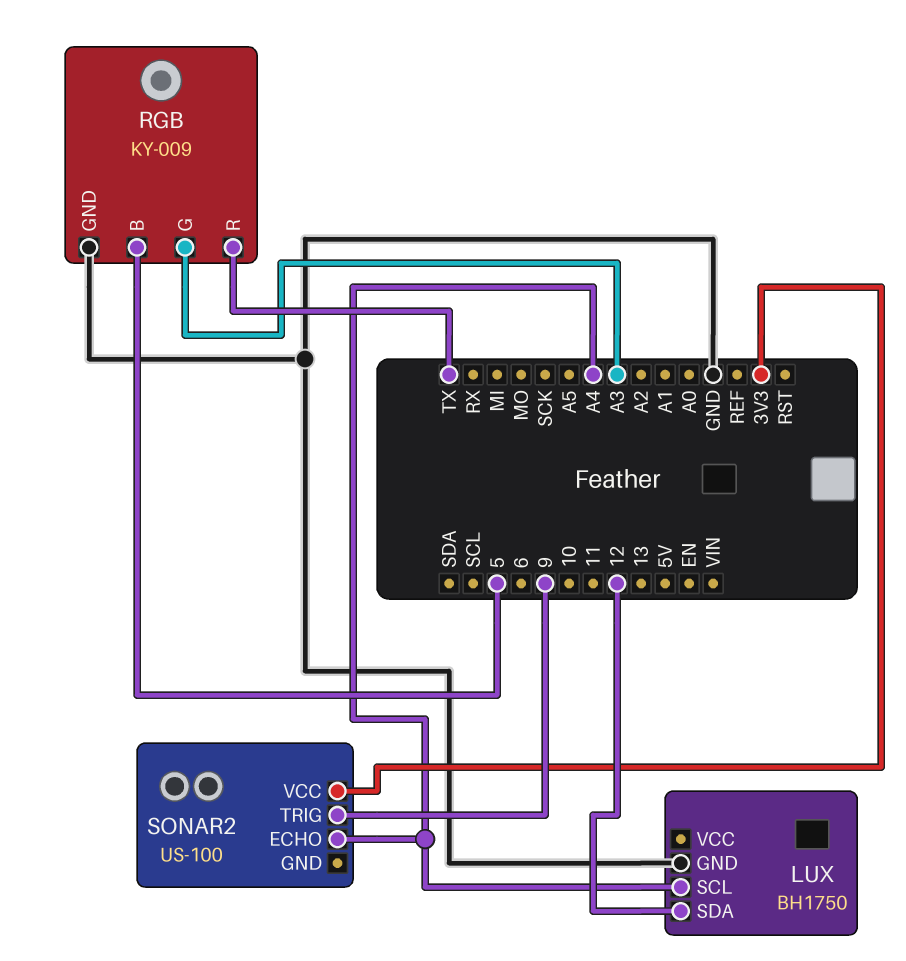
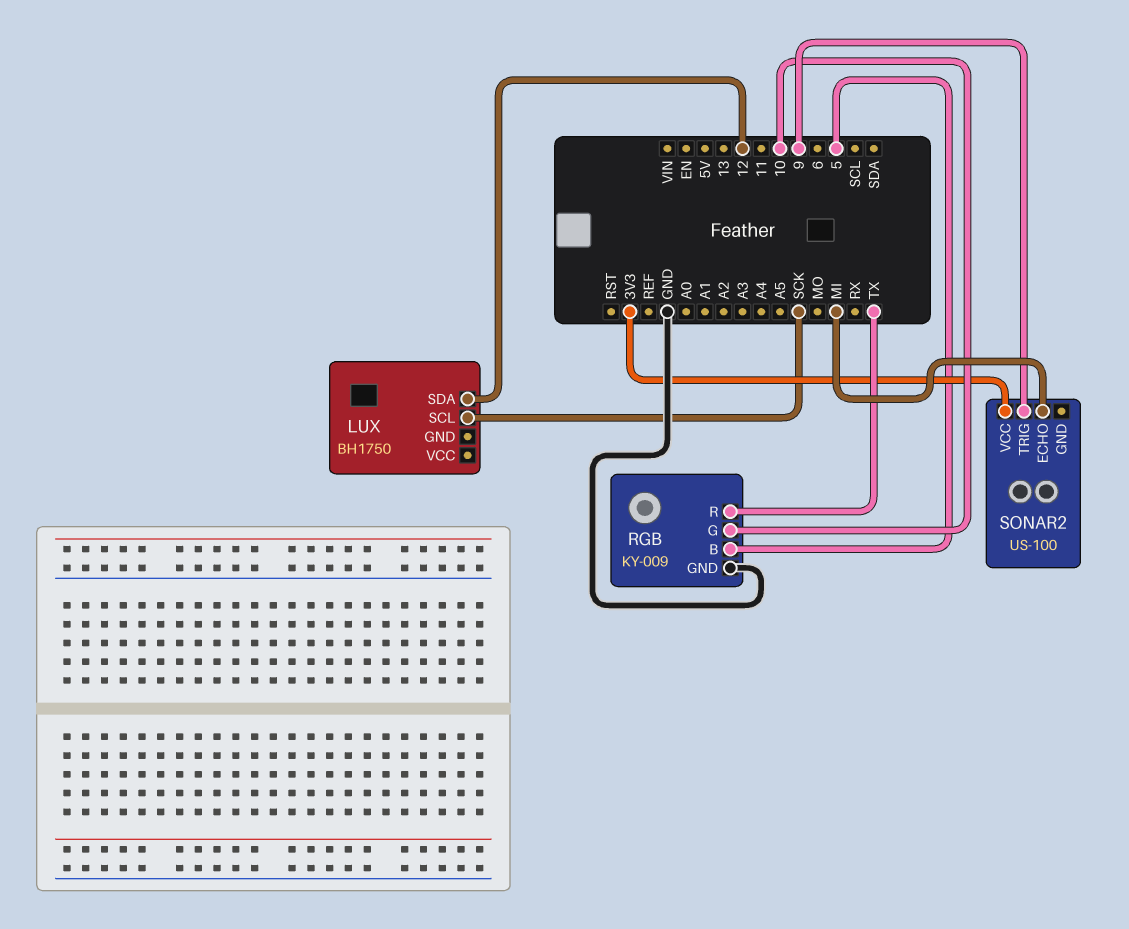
LUX pin GND: GND -> none
LUX pin SCL: A4 -> SCK
RGB pin G: A3 -> 10
SONAR2 pin ECHO: A4 -> MI

